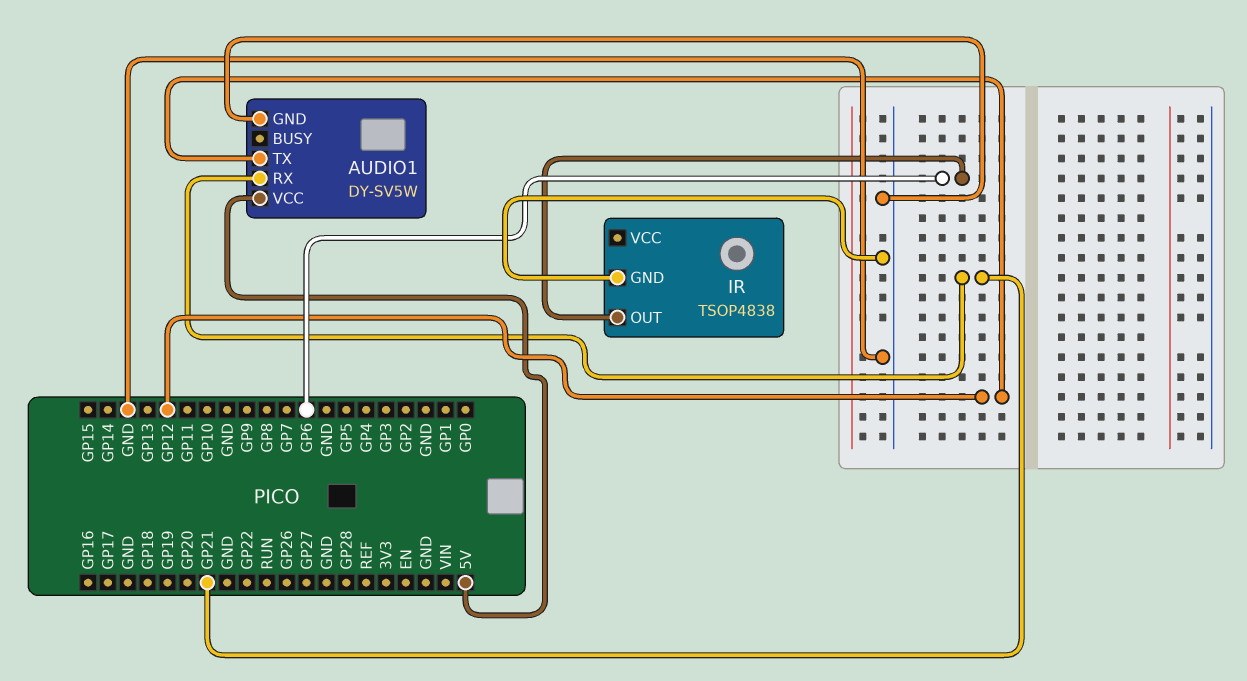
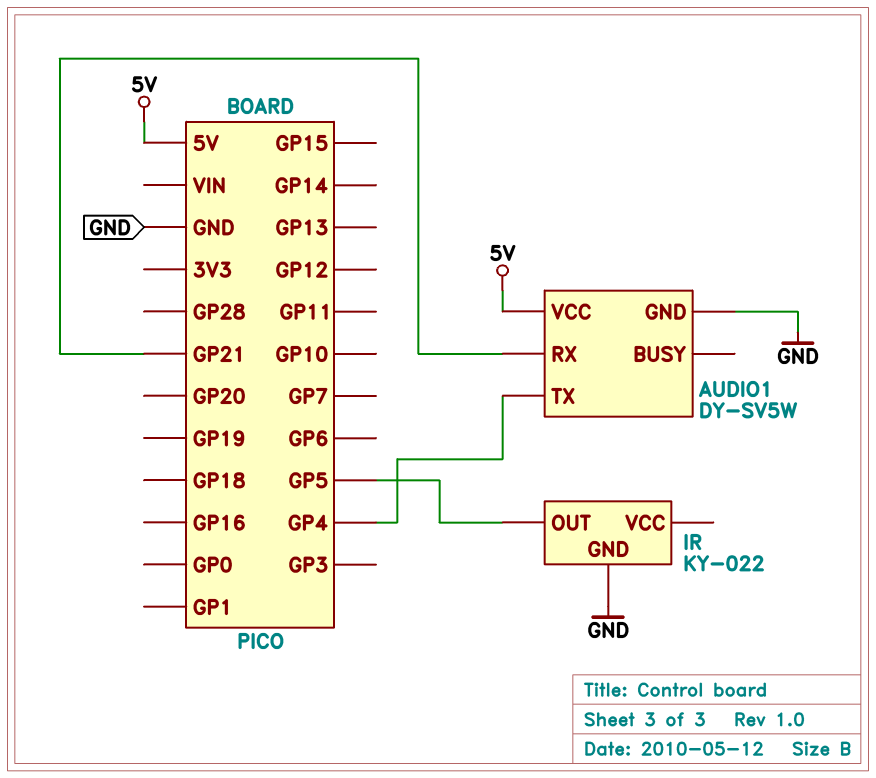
AUDIO1 pin TX: GP12 -> GP4
IR: TSOP4838 -> KY-022
IR pin OUT: GP6 -> GP5

